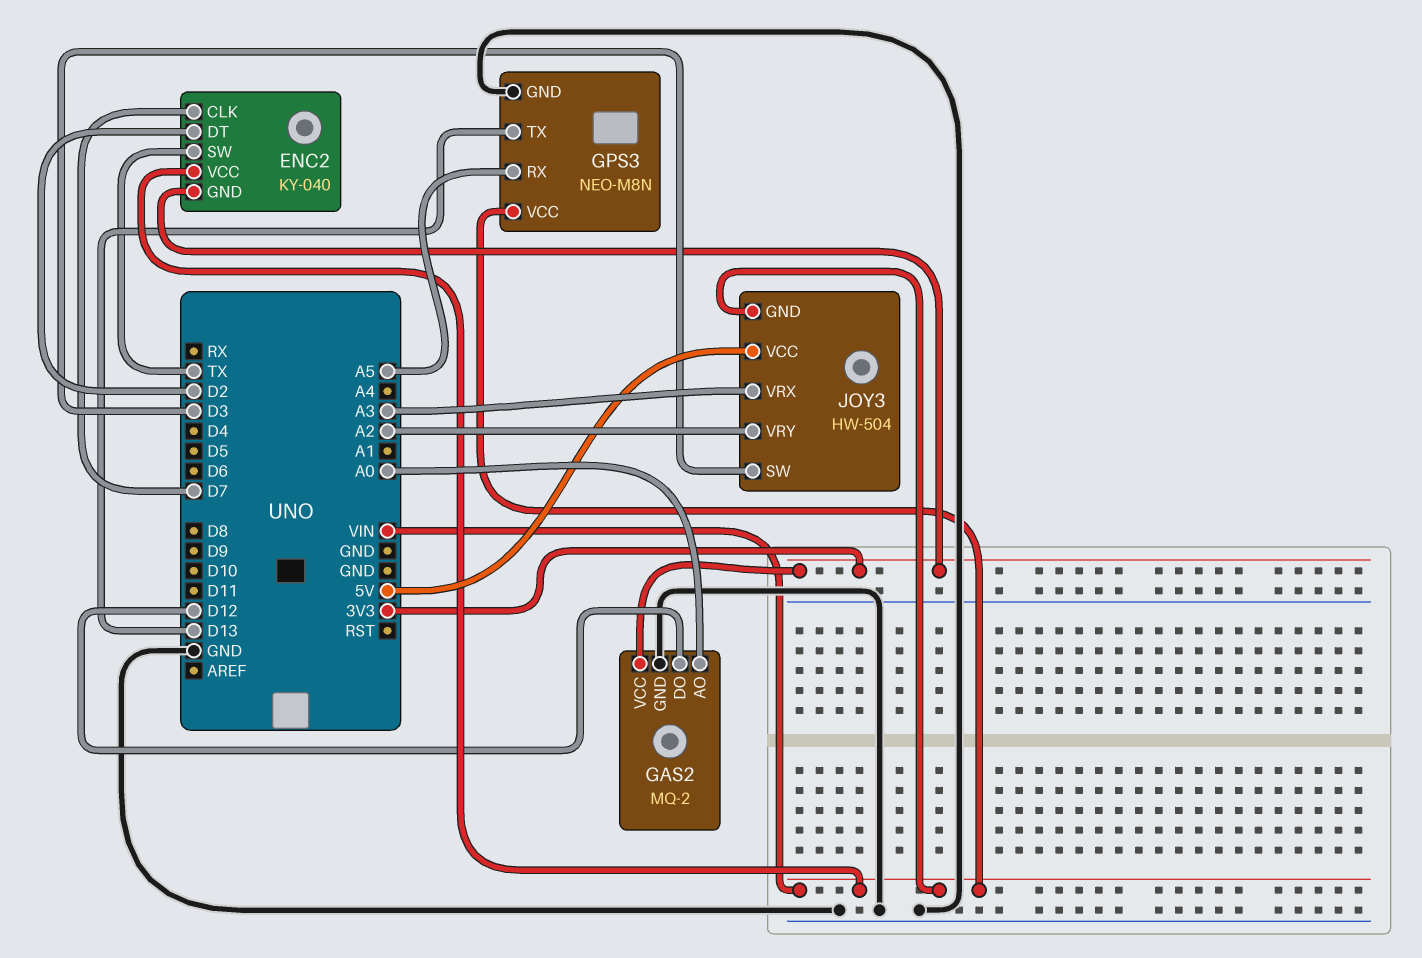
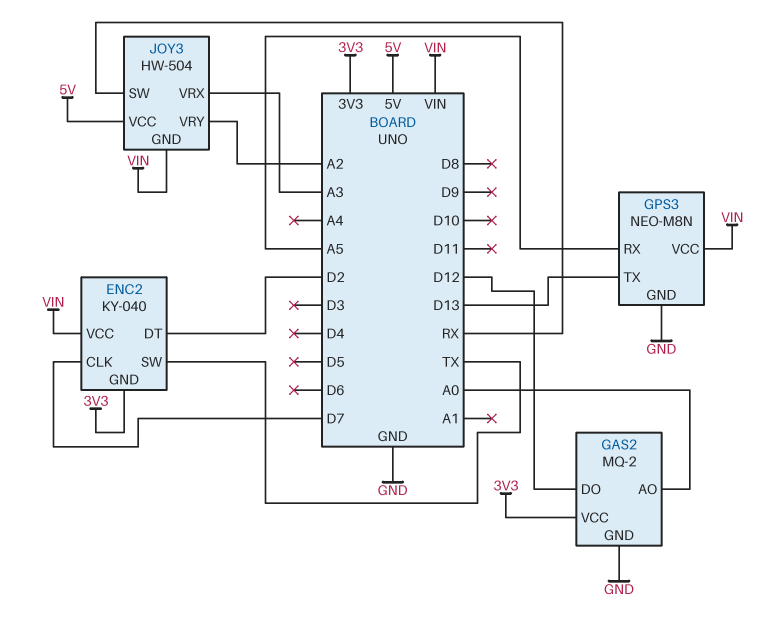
JOY3 pin SW: D3 -> RX

